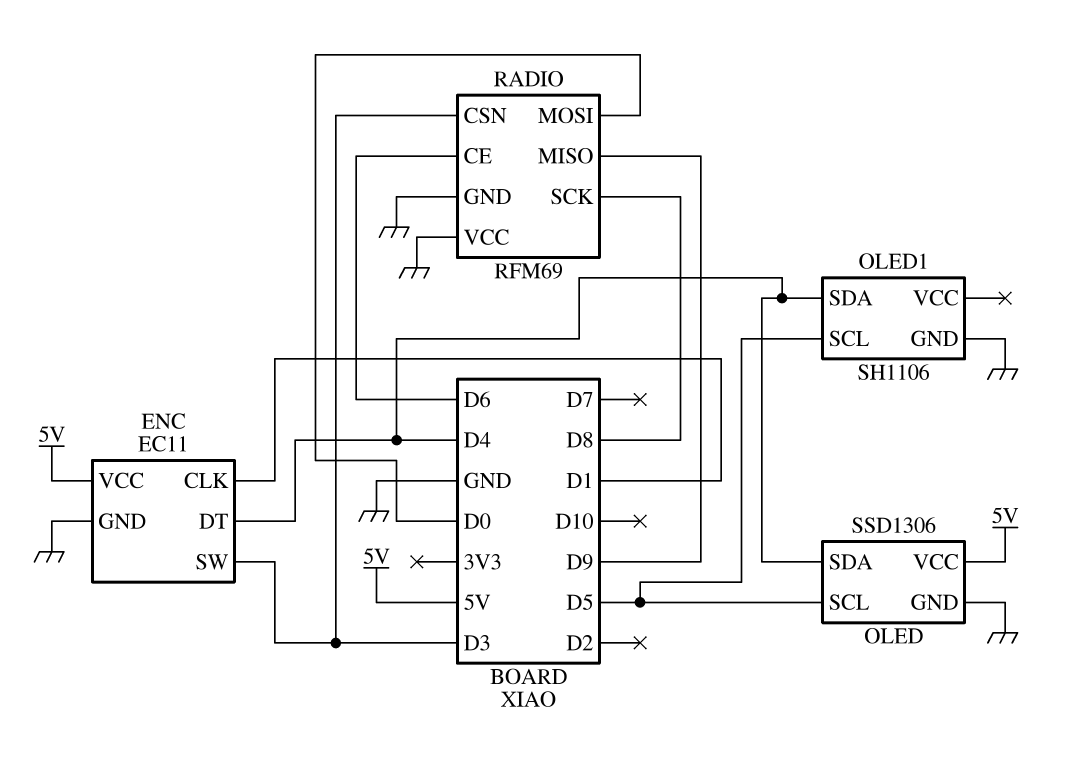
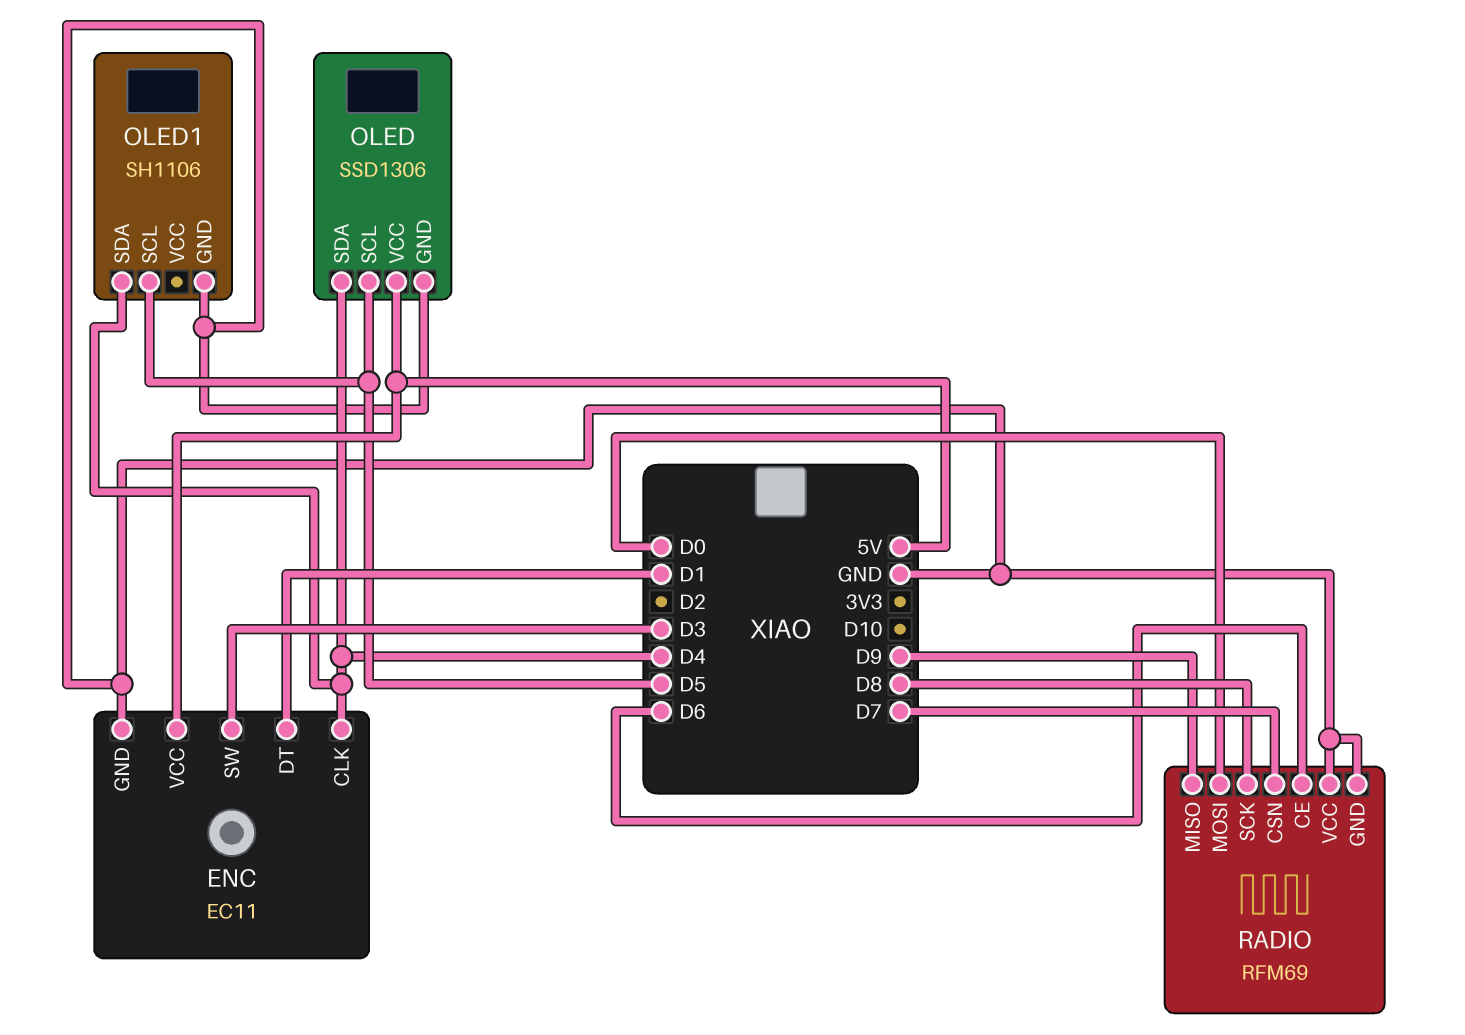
ENC pin CLK: D1 -> D4
ENC pin DT: D4 -> D1
RADIO pin CSN: D3 -> D7

